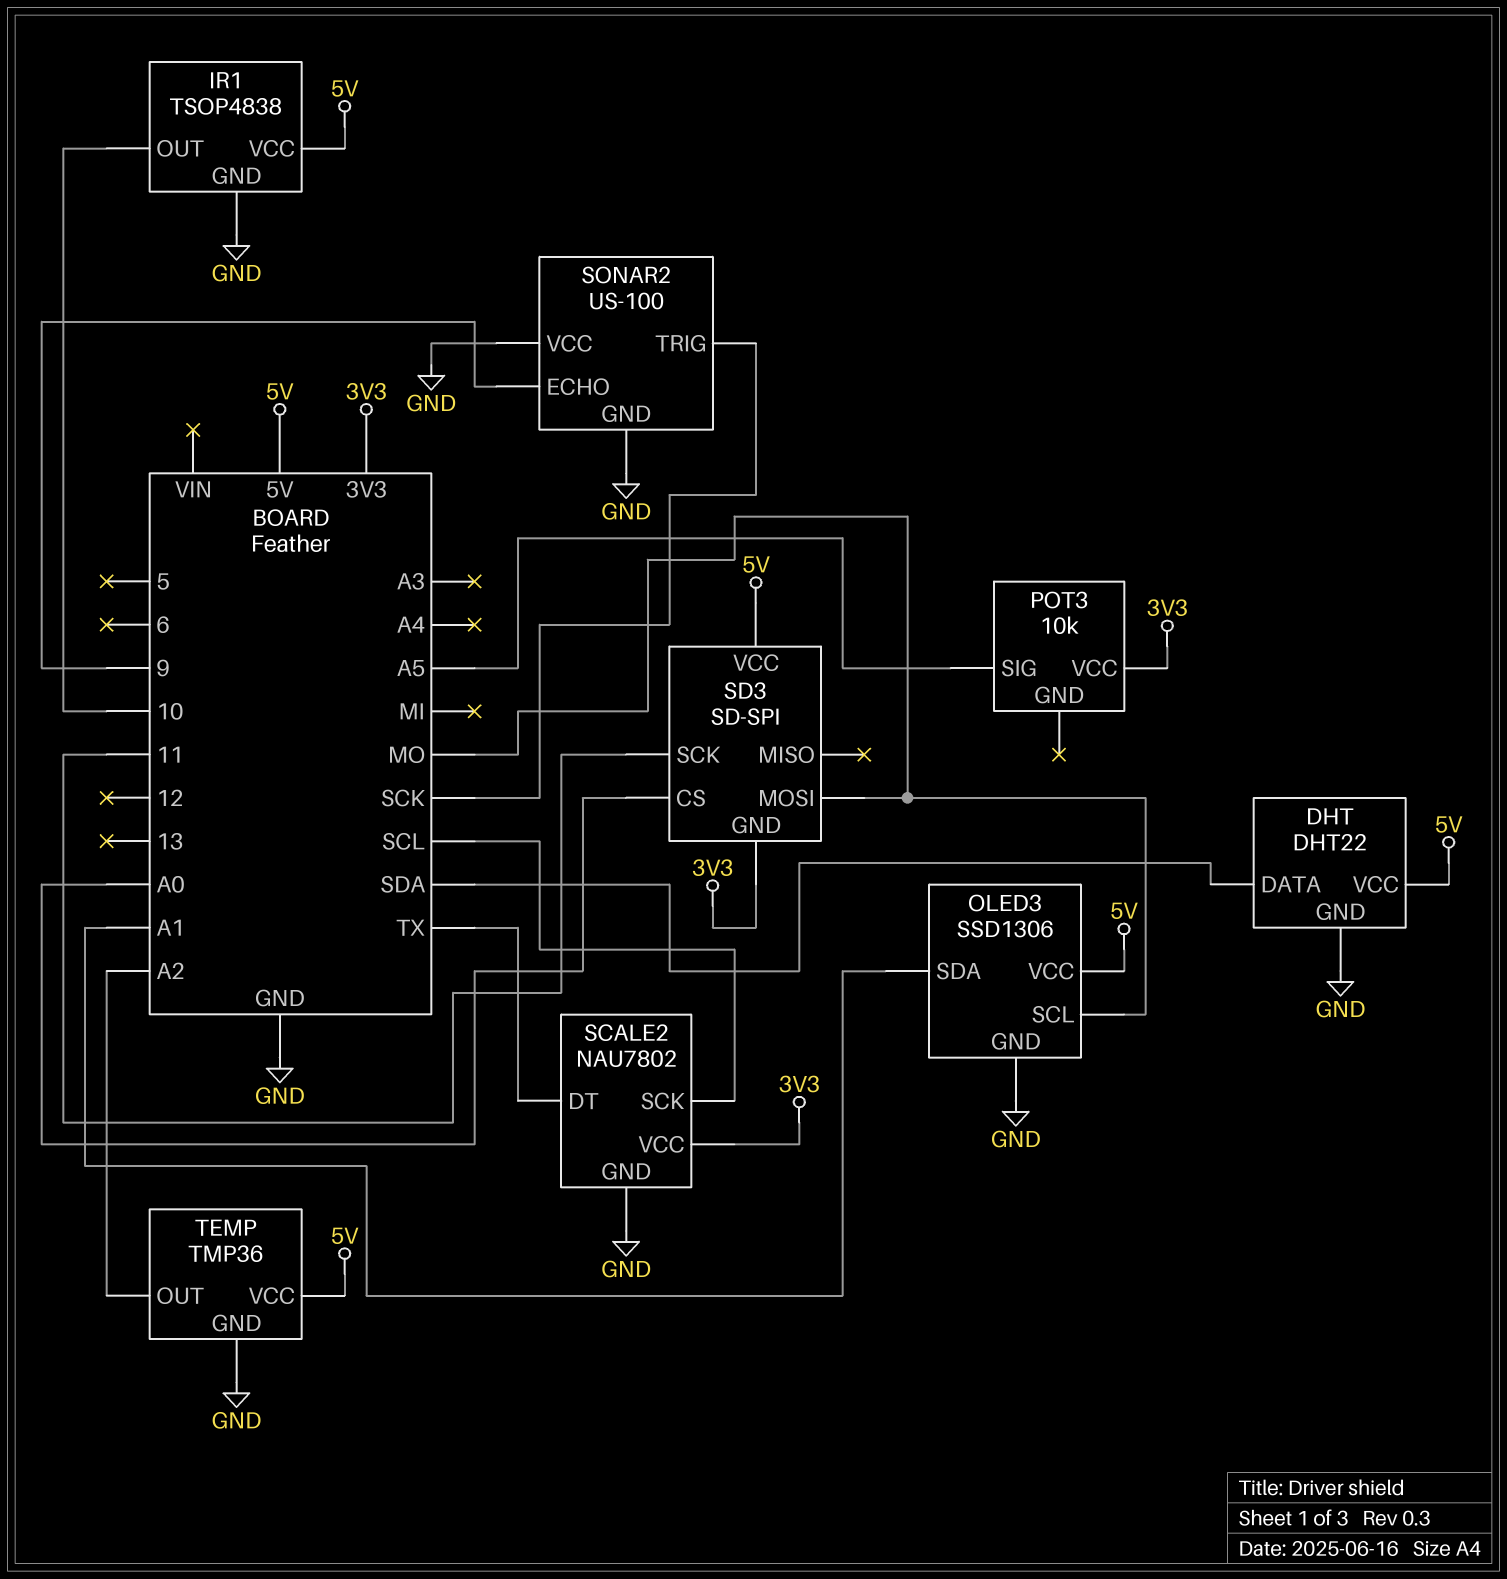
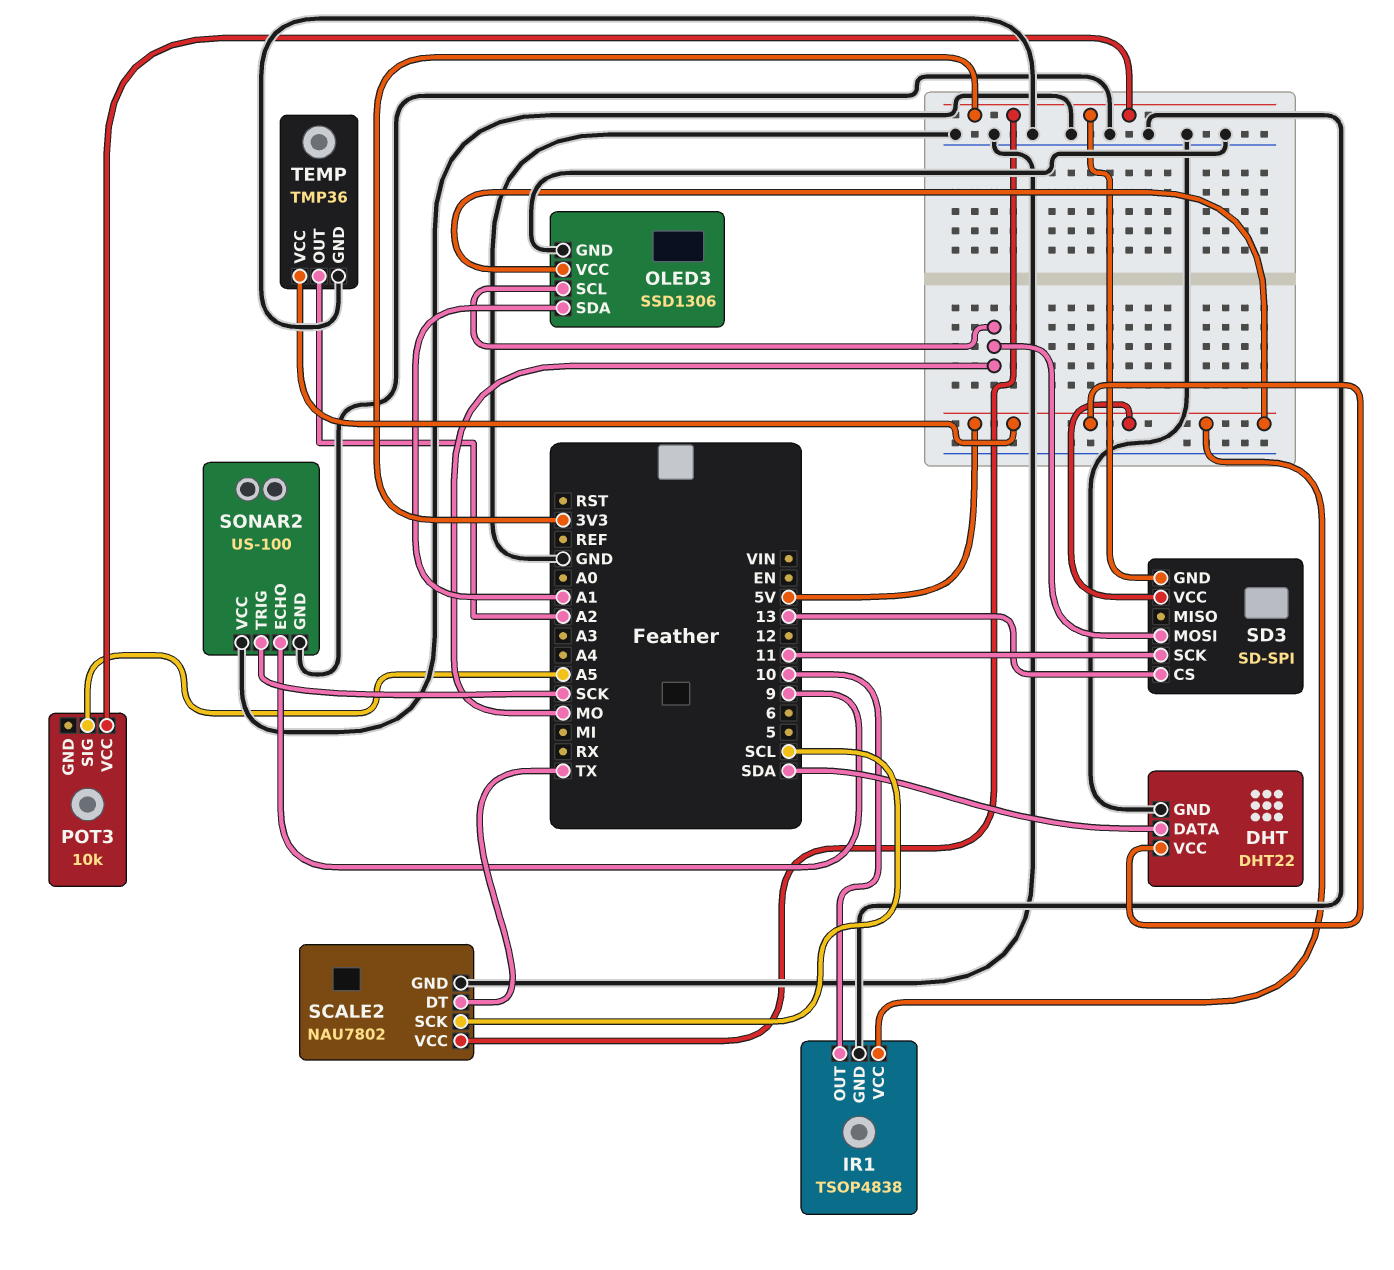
SD3 pin CS: A0 -> 13

